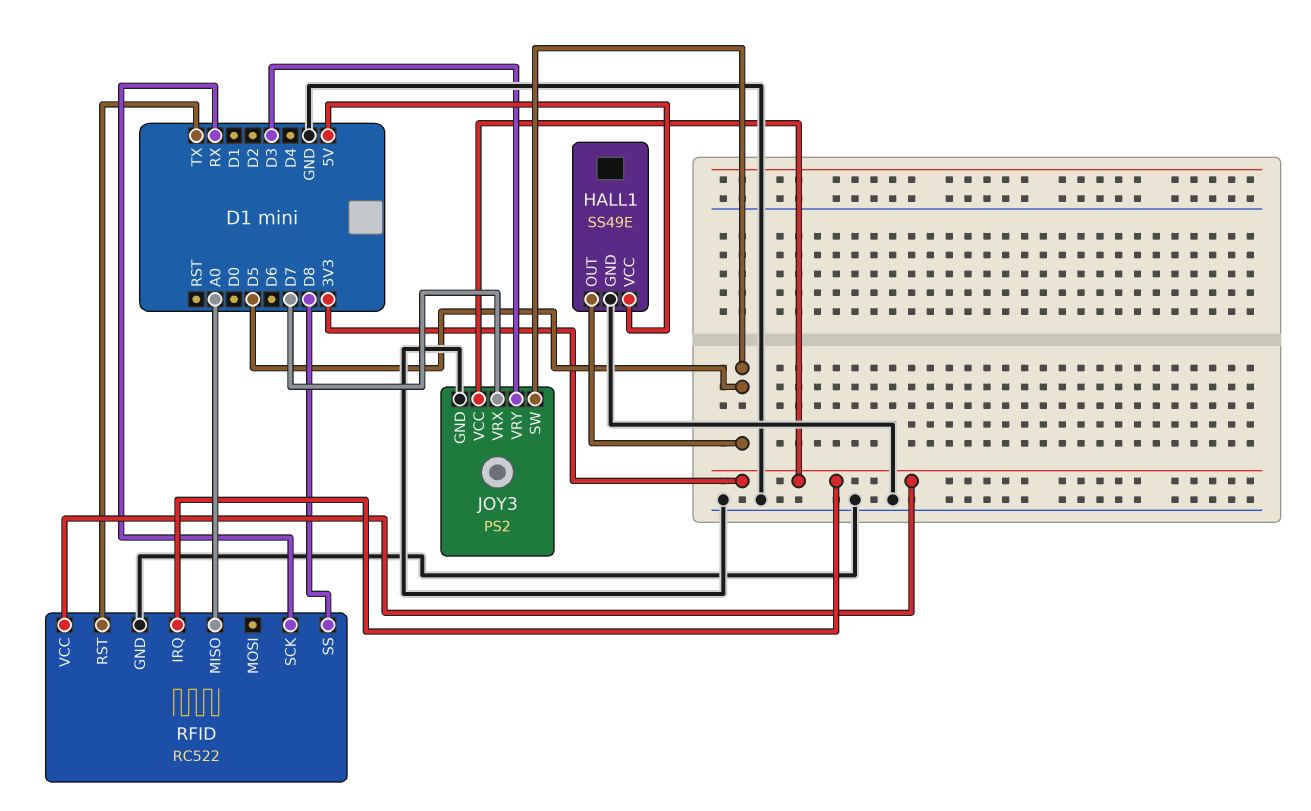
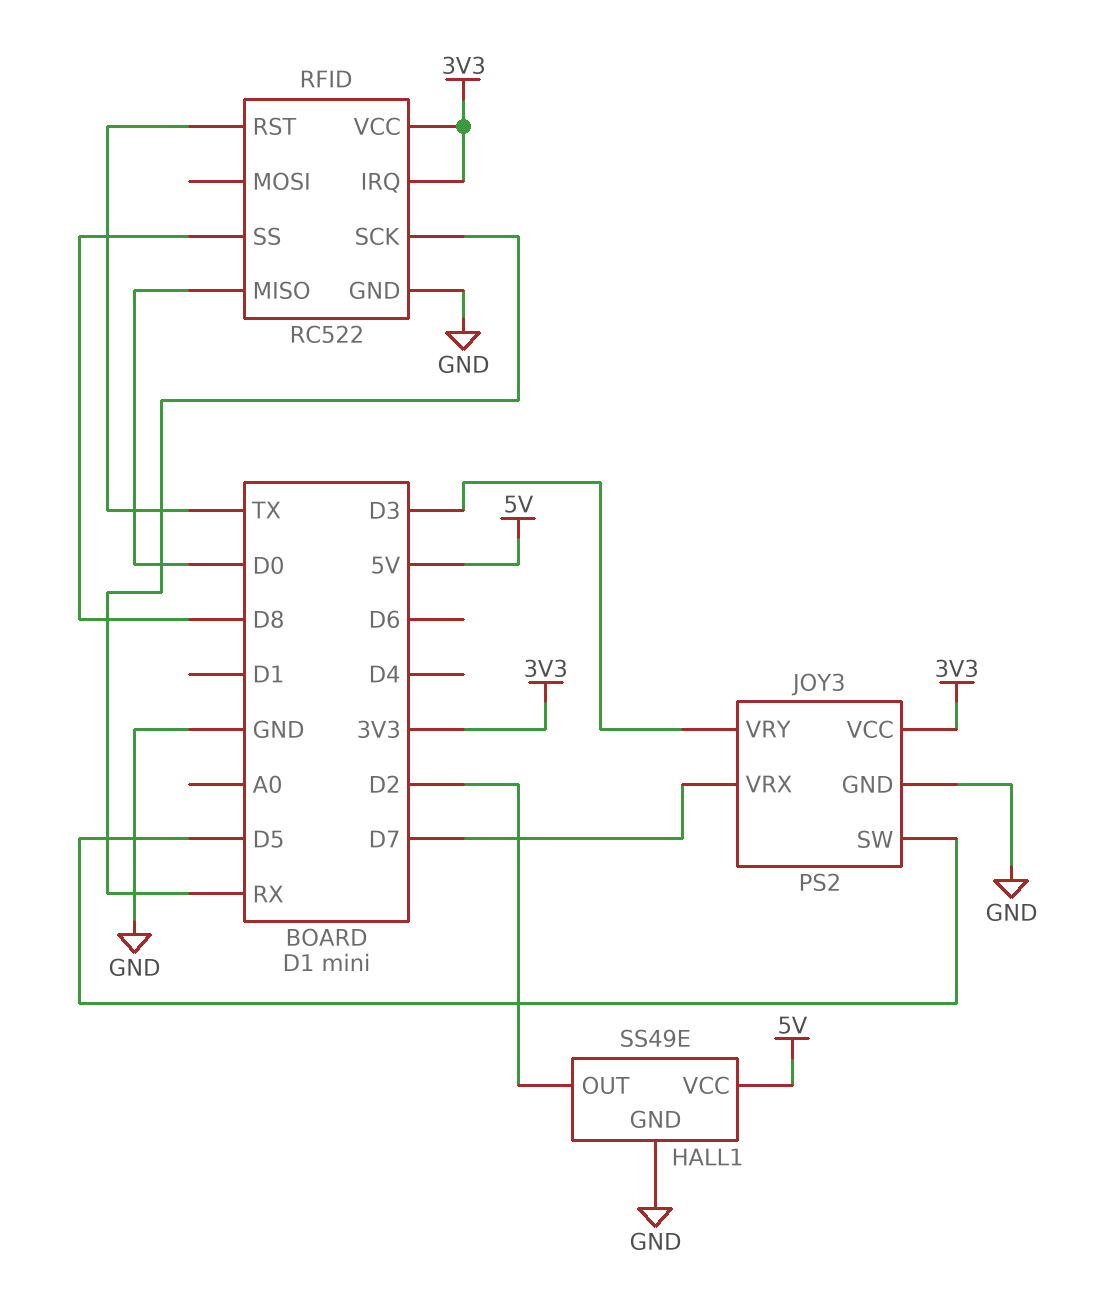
HALL1 pin OUT: D5 -> D2
RFID pin MISO: A0 -> D0

